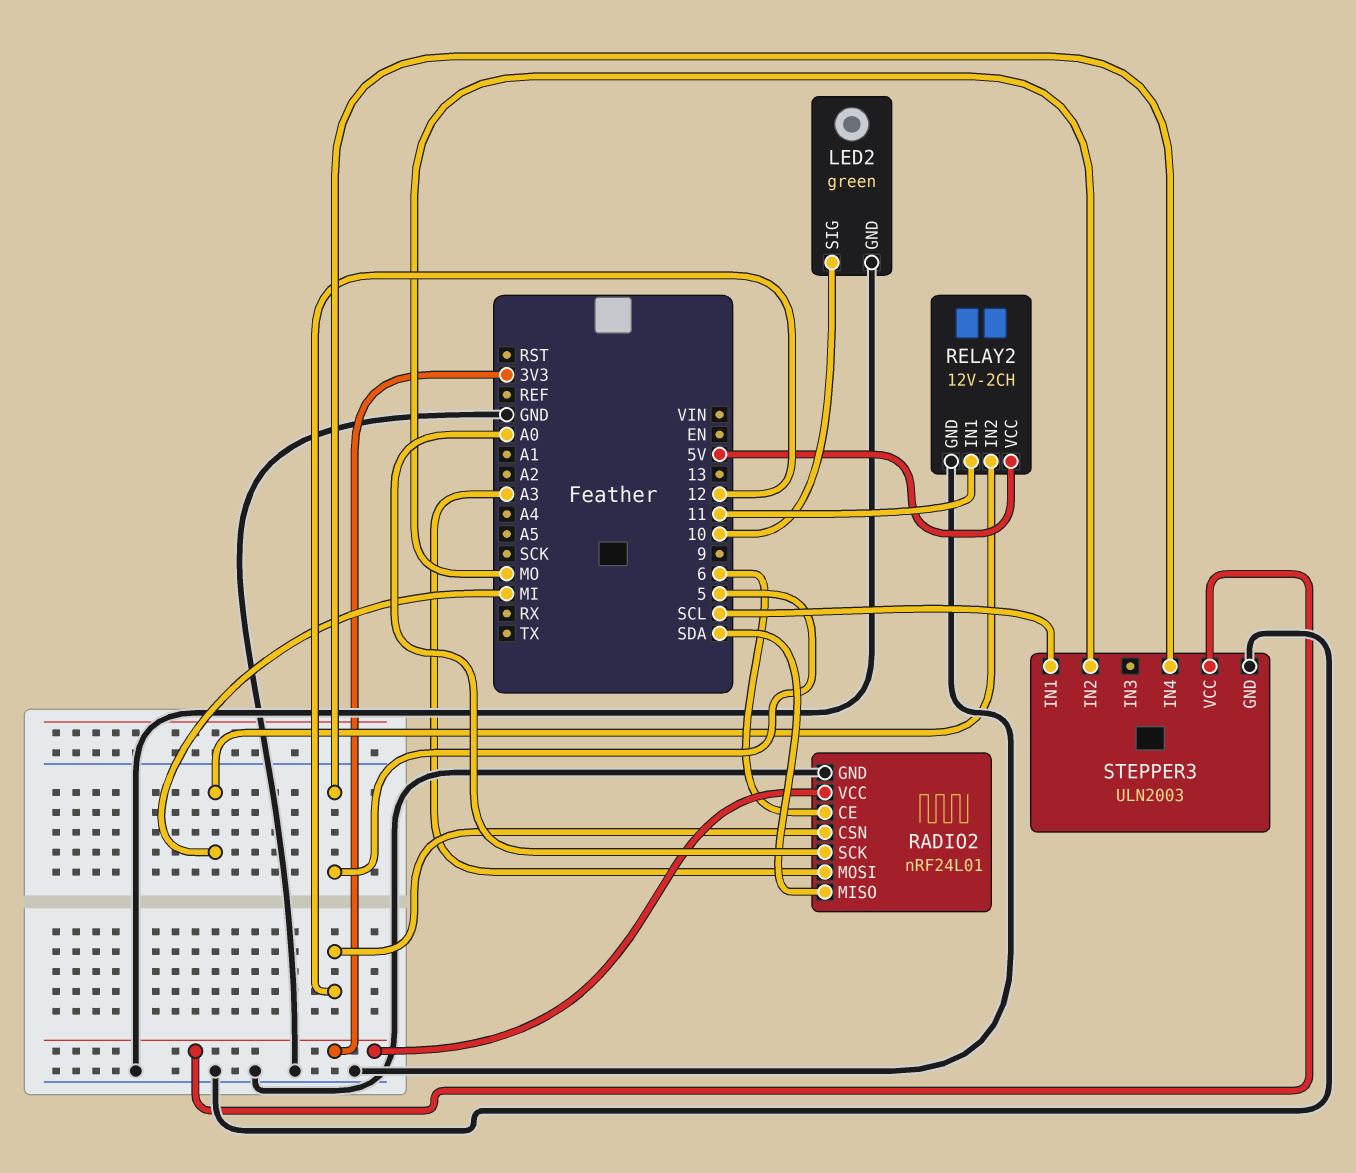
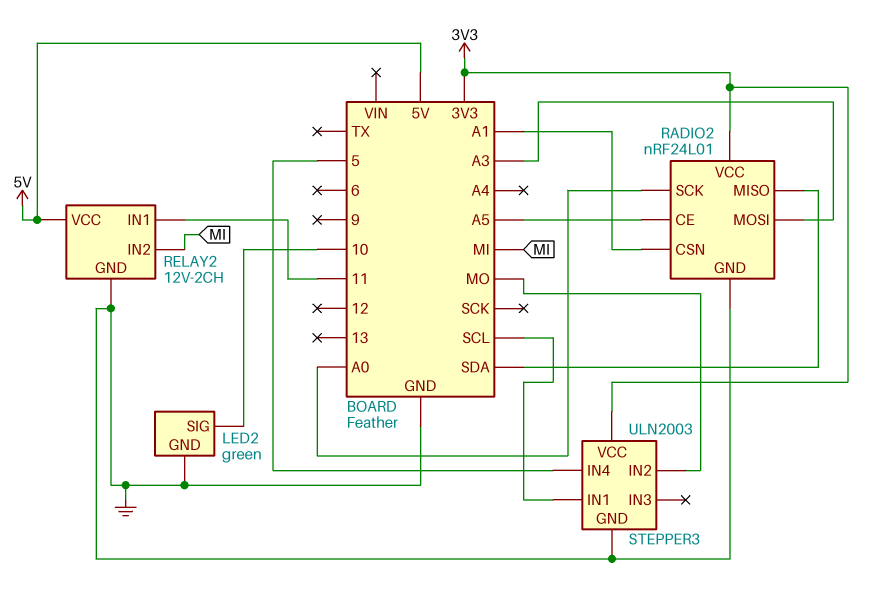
RADIO2 pin CE: 6 -> A5
RADIO2 pin CSN: 12 -> A1

